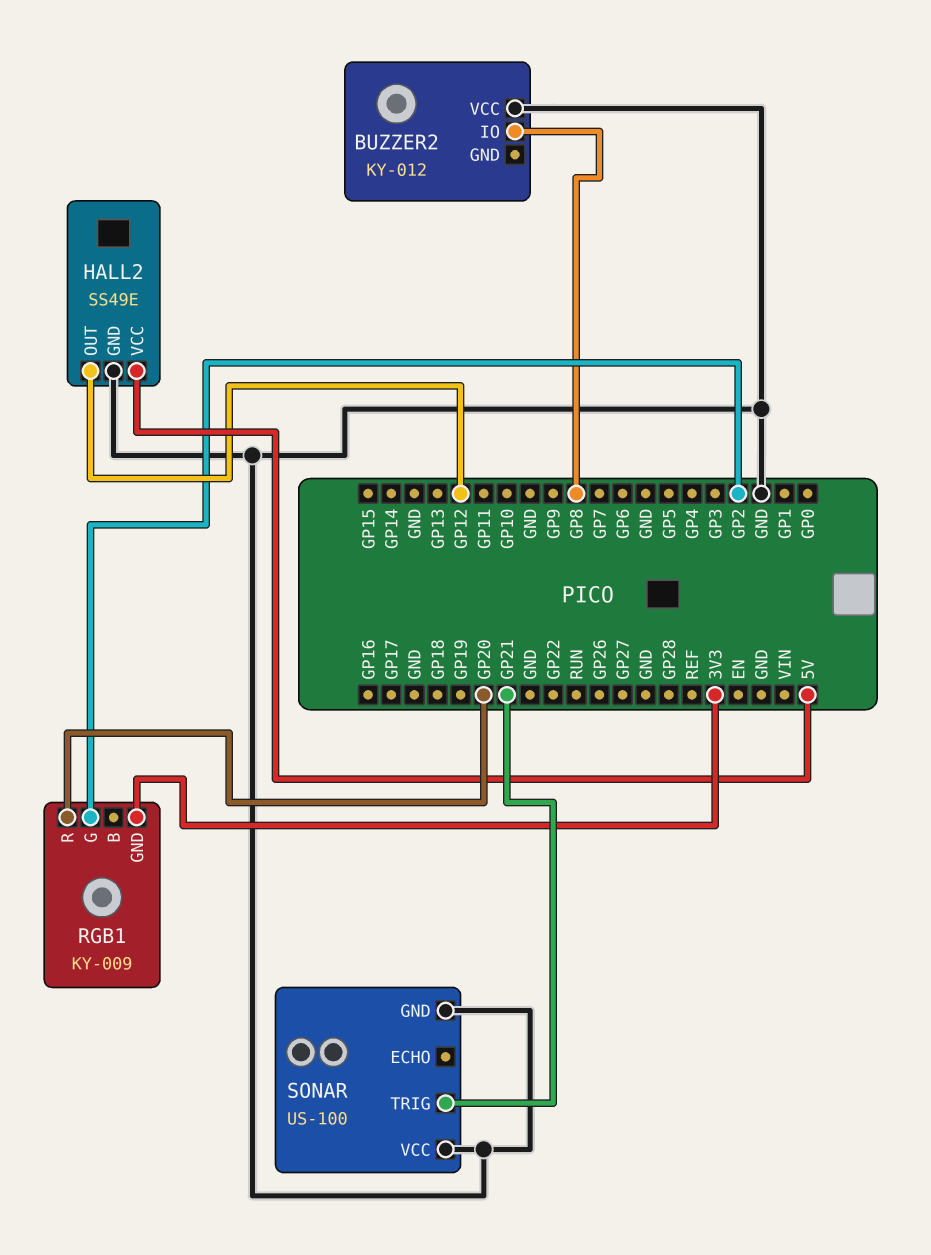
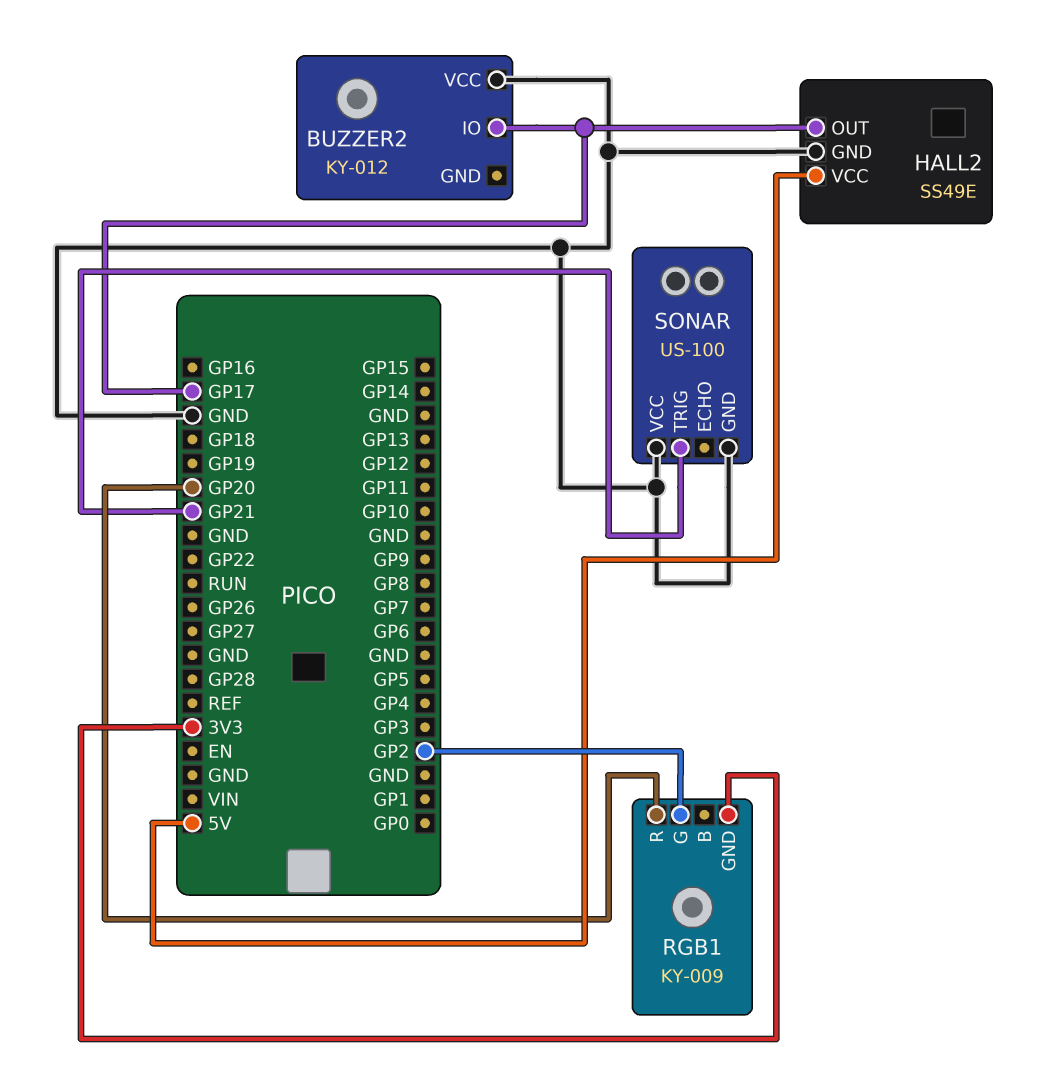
BUZZER2 pin IO: GP8 -> GP17
HALL2 pin OUT: GP12 -> GP17

